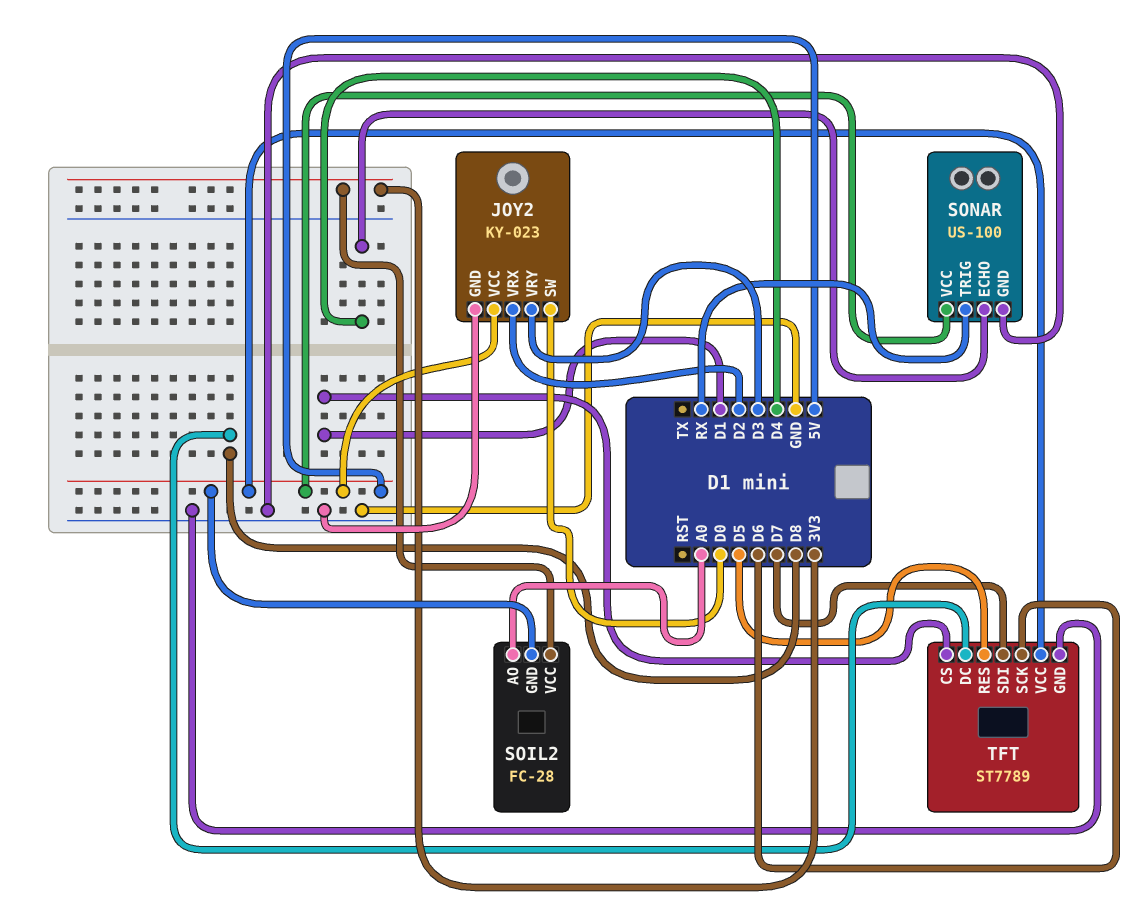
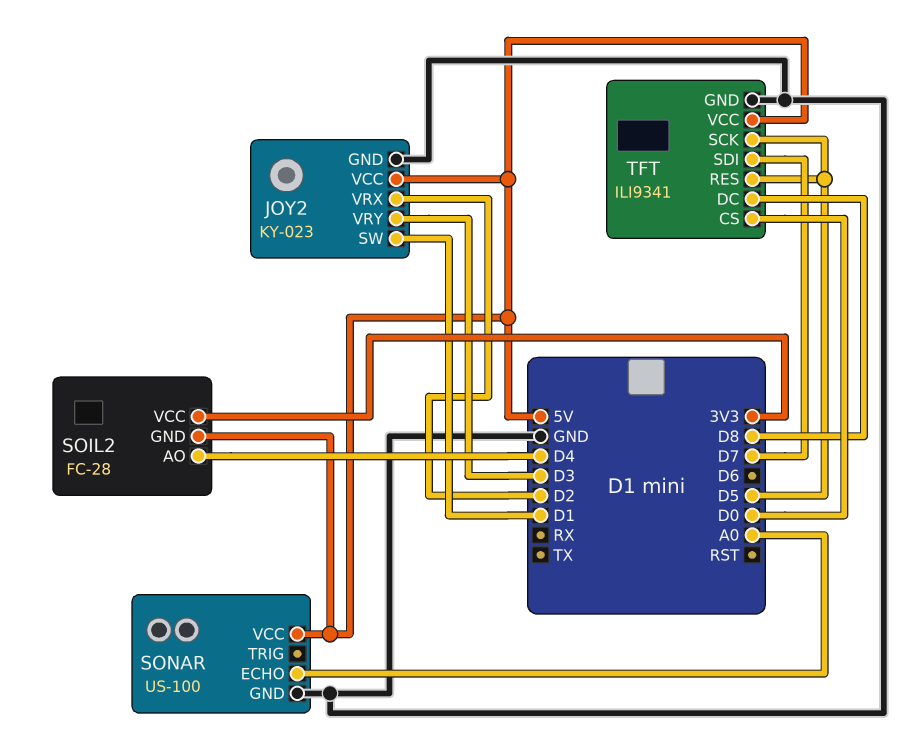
JOY2 pin SW: D0 -> D1
SOIL2 pin AO: A0 -> D4
SONAR pin ECHO: D4 -> A0
SONAR pin TRIG: RX -> none
TFT: ST7789 -> ILI9341
TFT pin CS: D1 -> D0
TFT pin SCK: D6 -> D5

